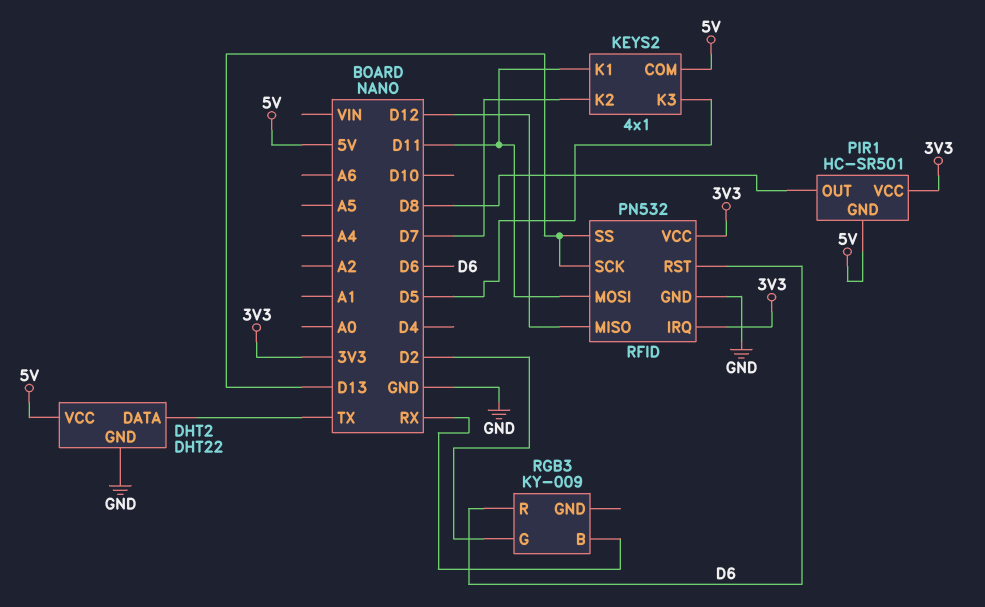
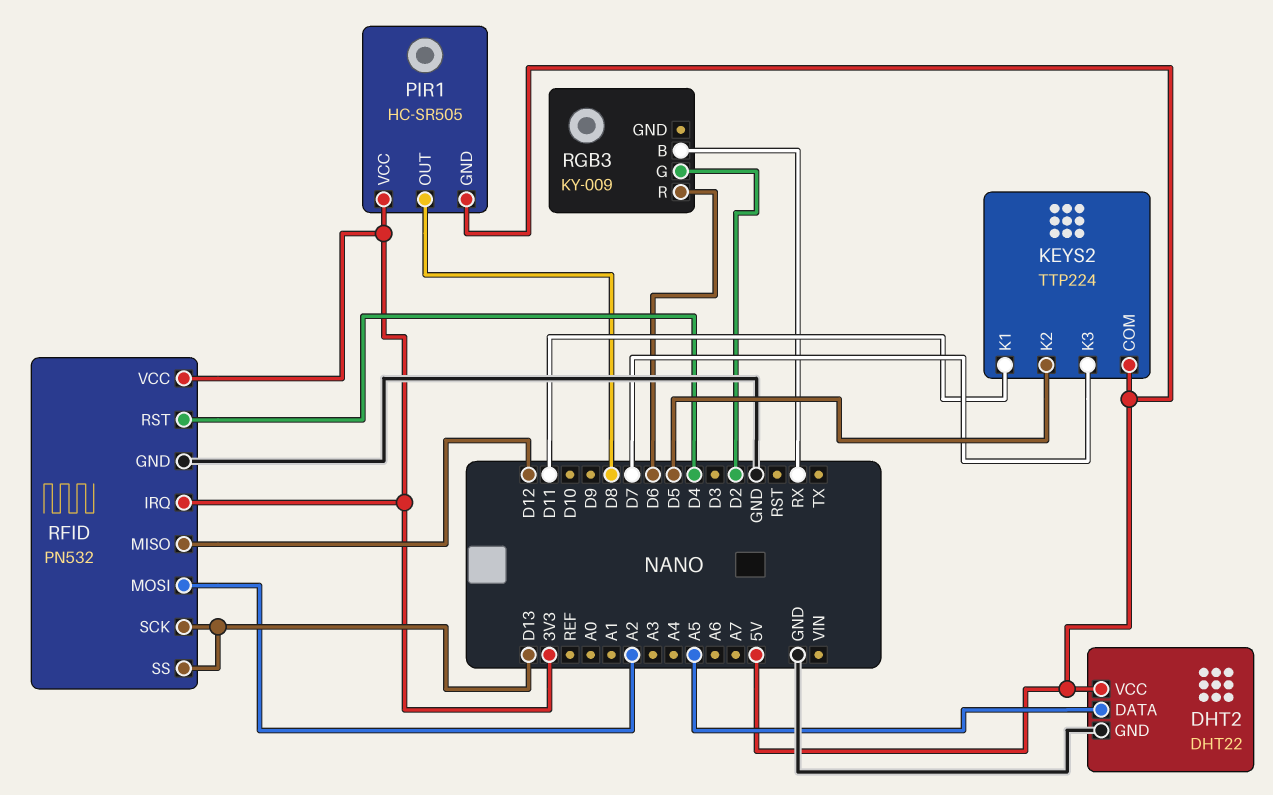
DHT2 pin DATA: TX -> A5
KEYS2: 4x1 -> TTP224
KEYS2 pin K2: D7 -> D5
KEYS2 pin K3: D5 -> D7
PIR1: HC-SR501 -> HC-SR505
RFID pin MOSI: D11 -> A2
RFID pin RST: D6 -> D4

